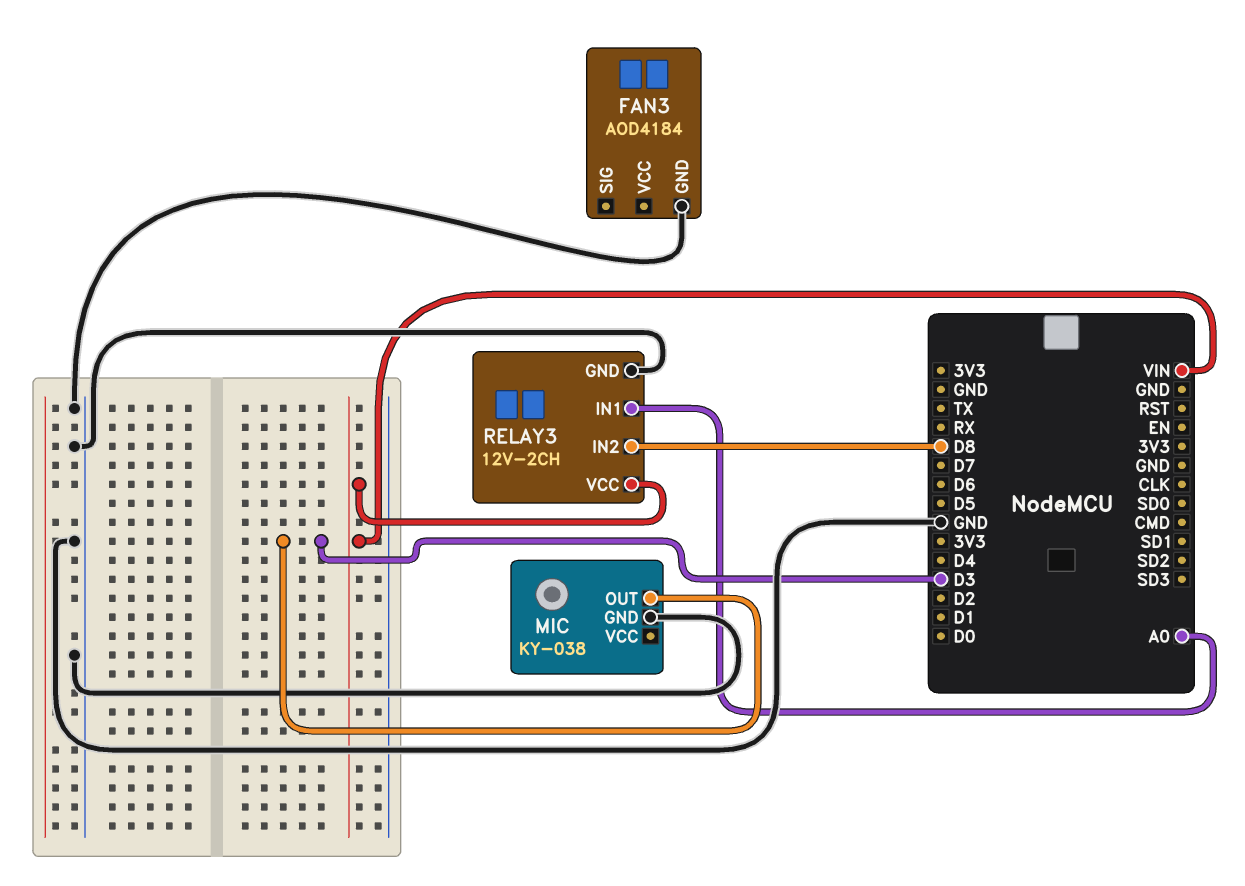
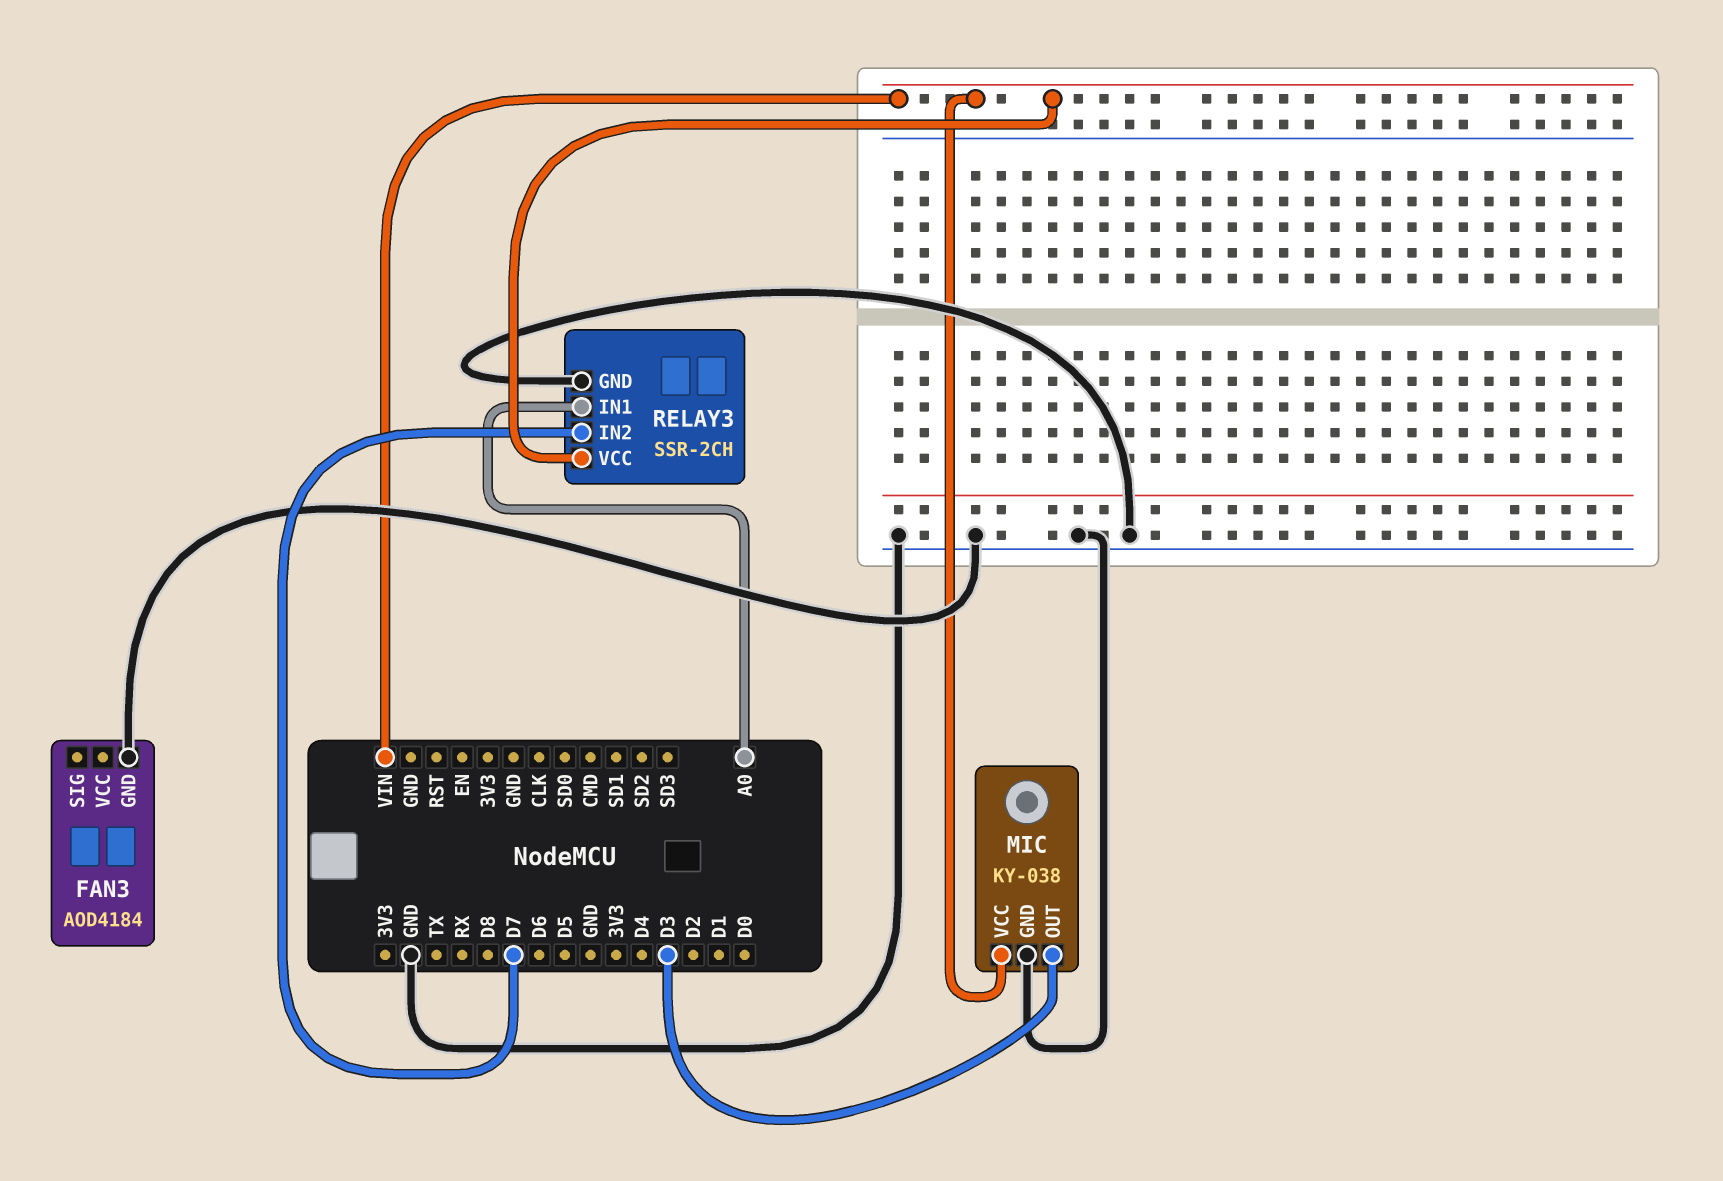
MIC pin VCC: none -> VIN
RELAY3: 12V-2CH -> SSR-2CH
RELAY3 pin IN2: D8 -> D7

